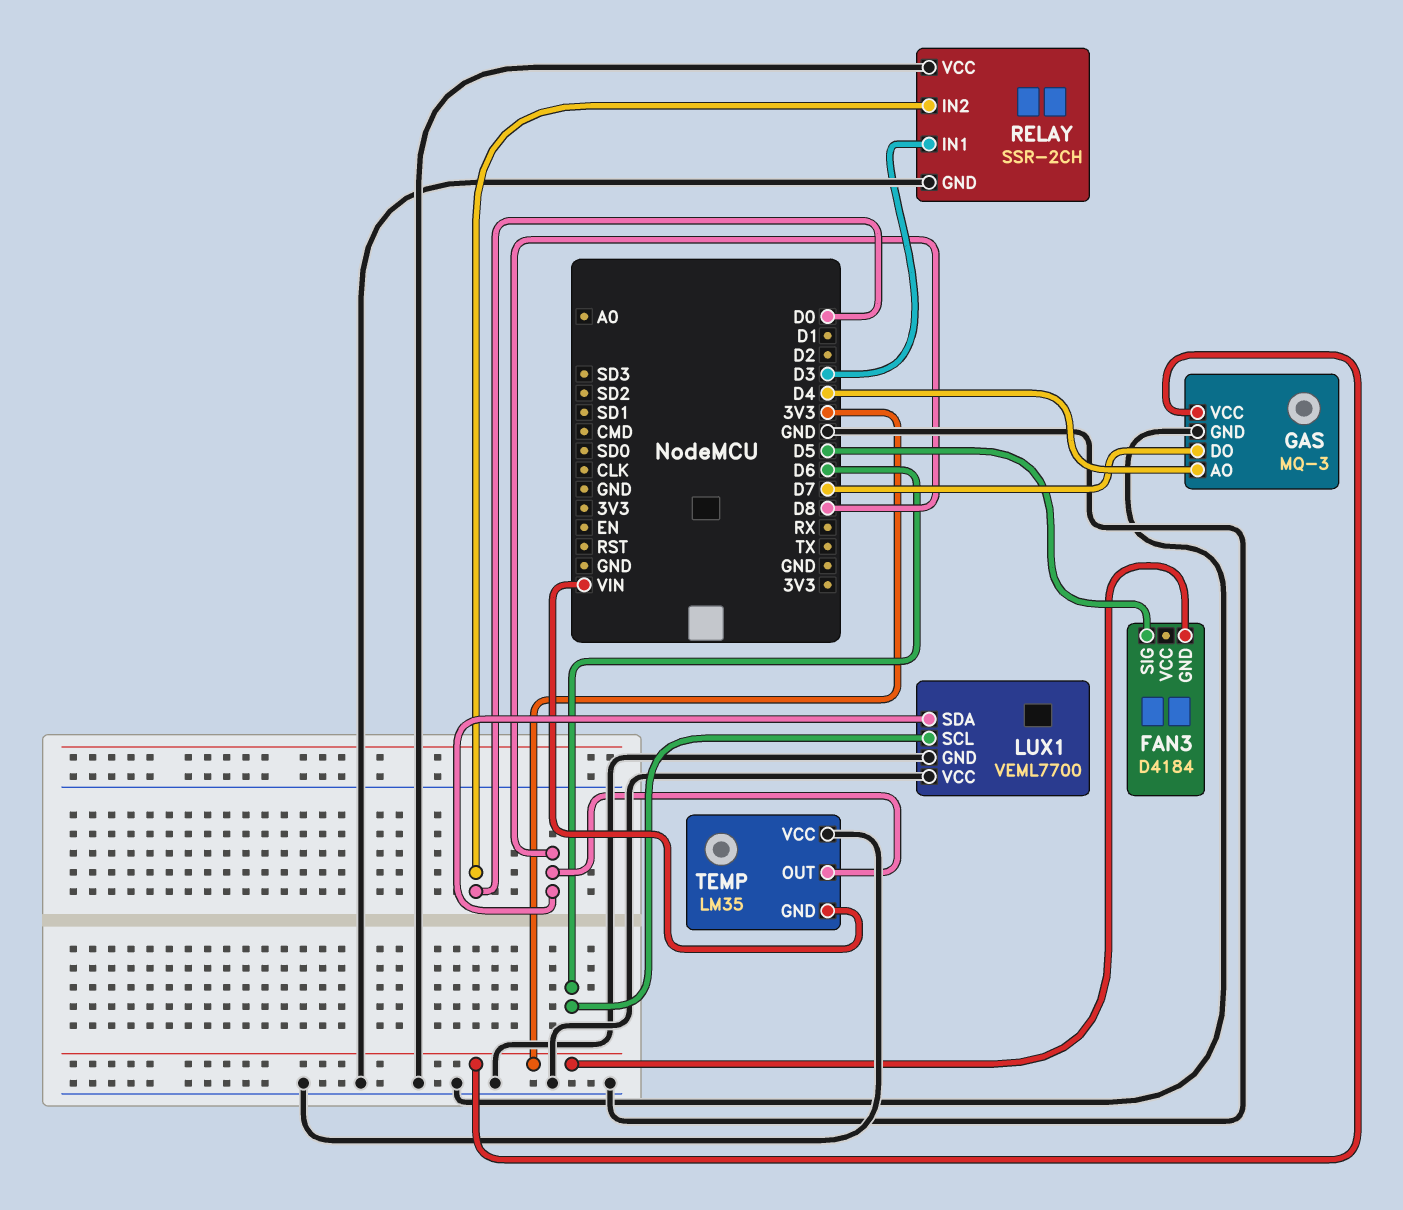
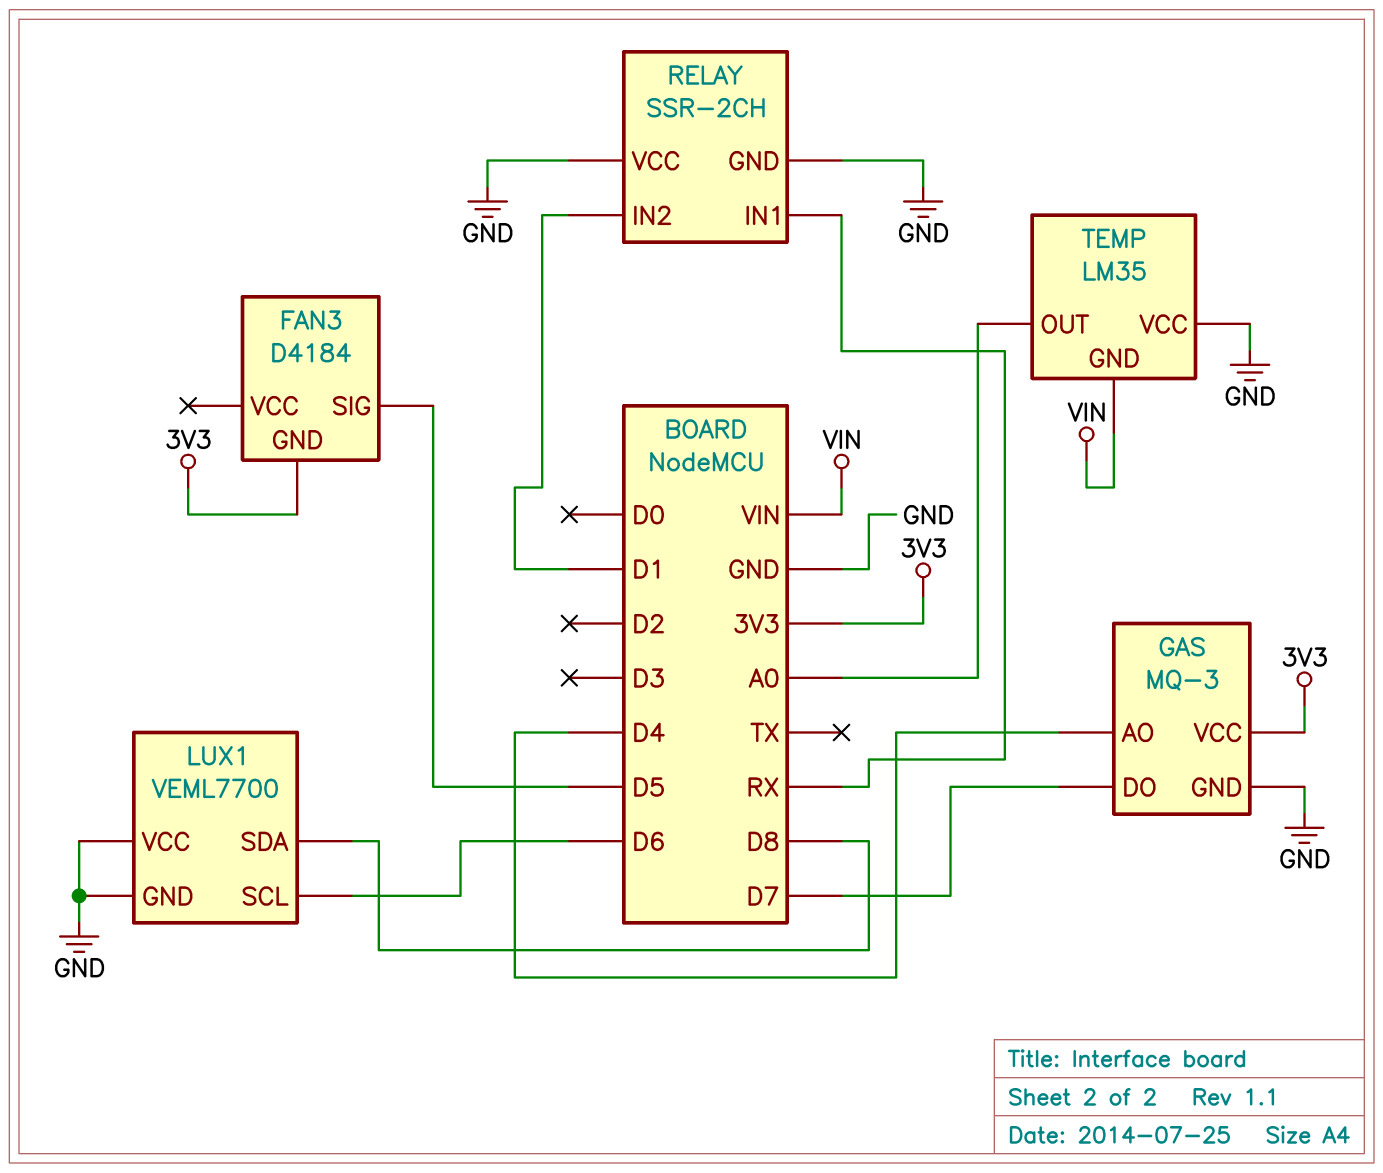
RELAY pin IN1: D3 -> RX
RELAY pin IN2: D0 -> D1
TEMP pin OUT: D8 -> A0

